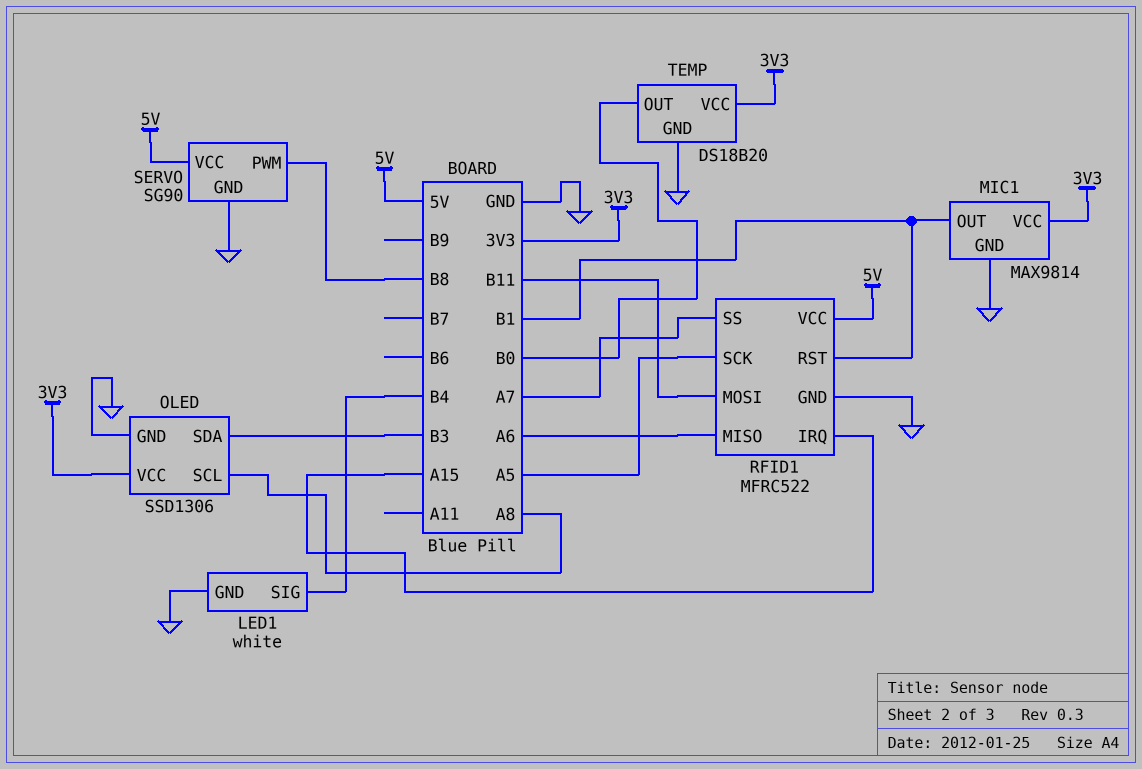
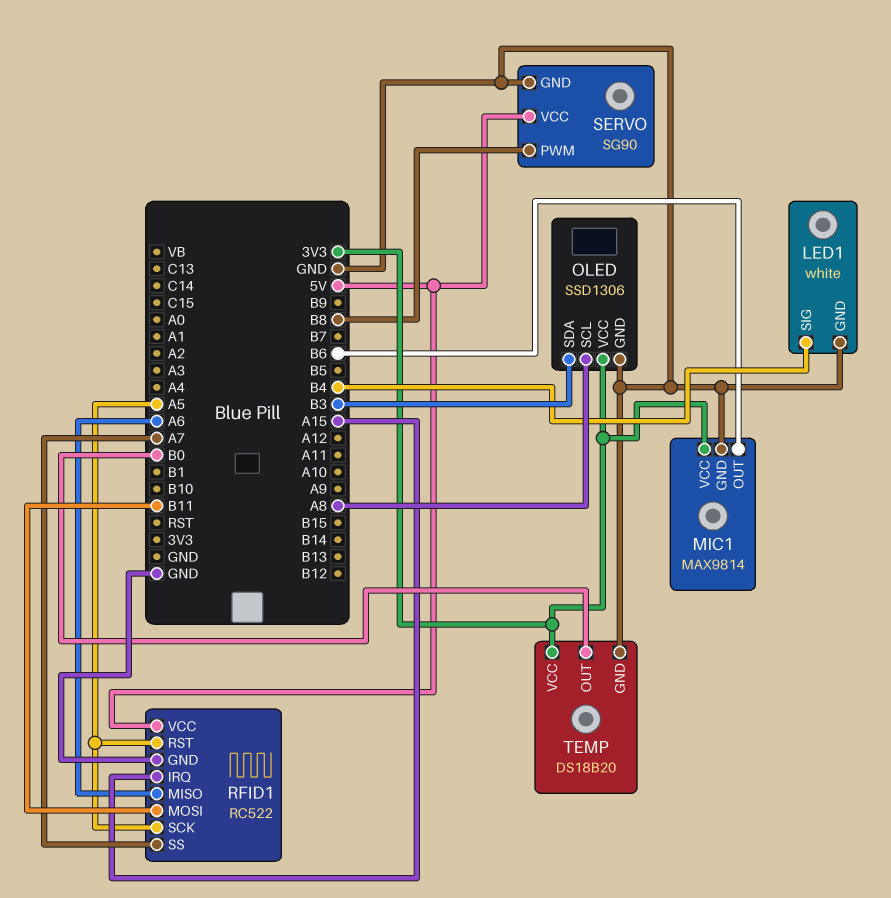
MIC1 pin OUT: B1 -> B6
RFID1: MFRC522 -> RC522
RFID1 pin RST: B1 -> A5

